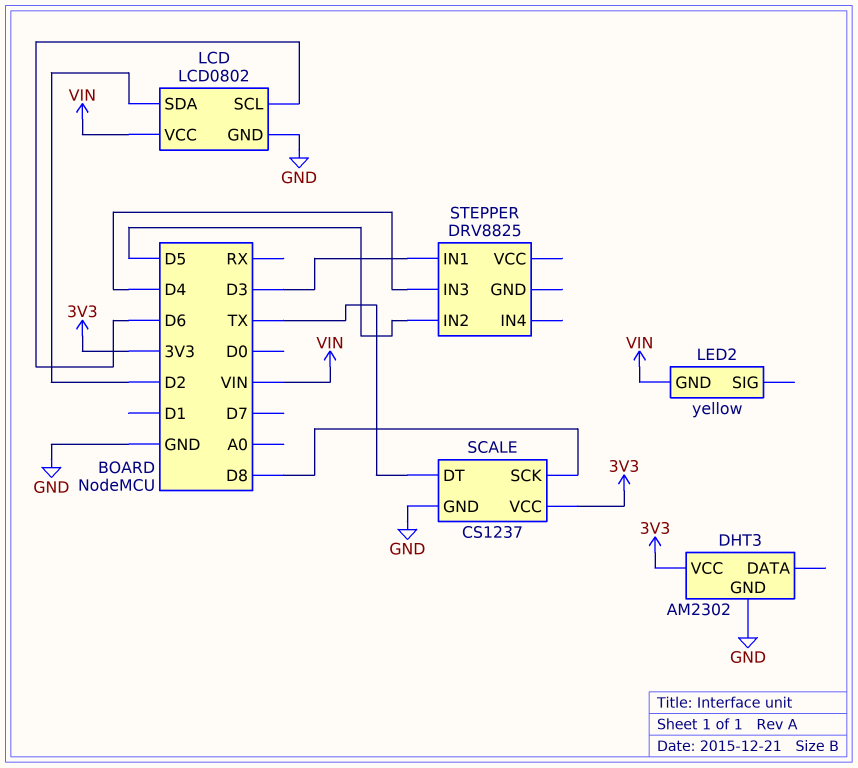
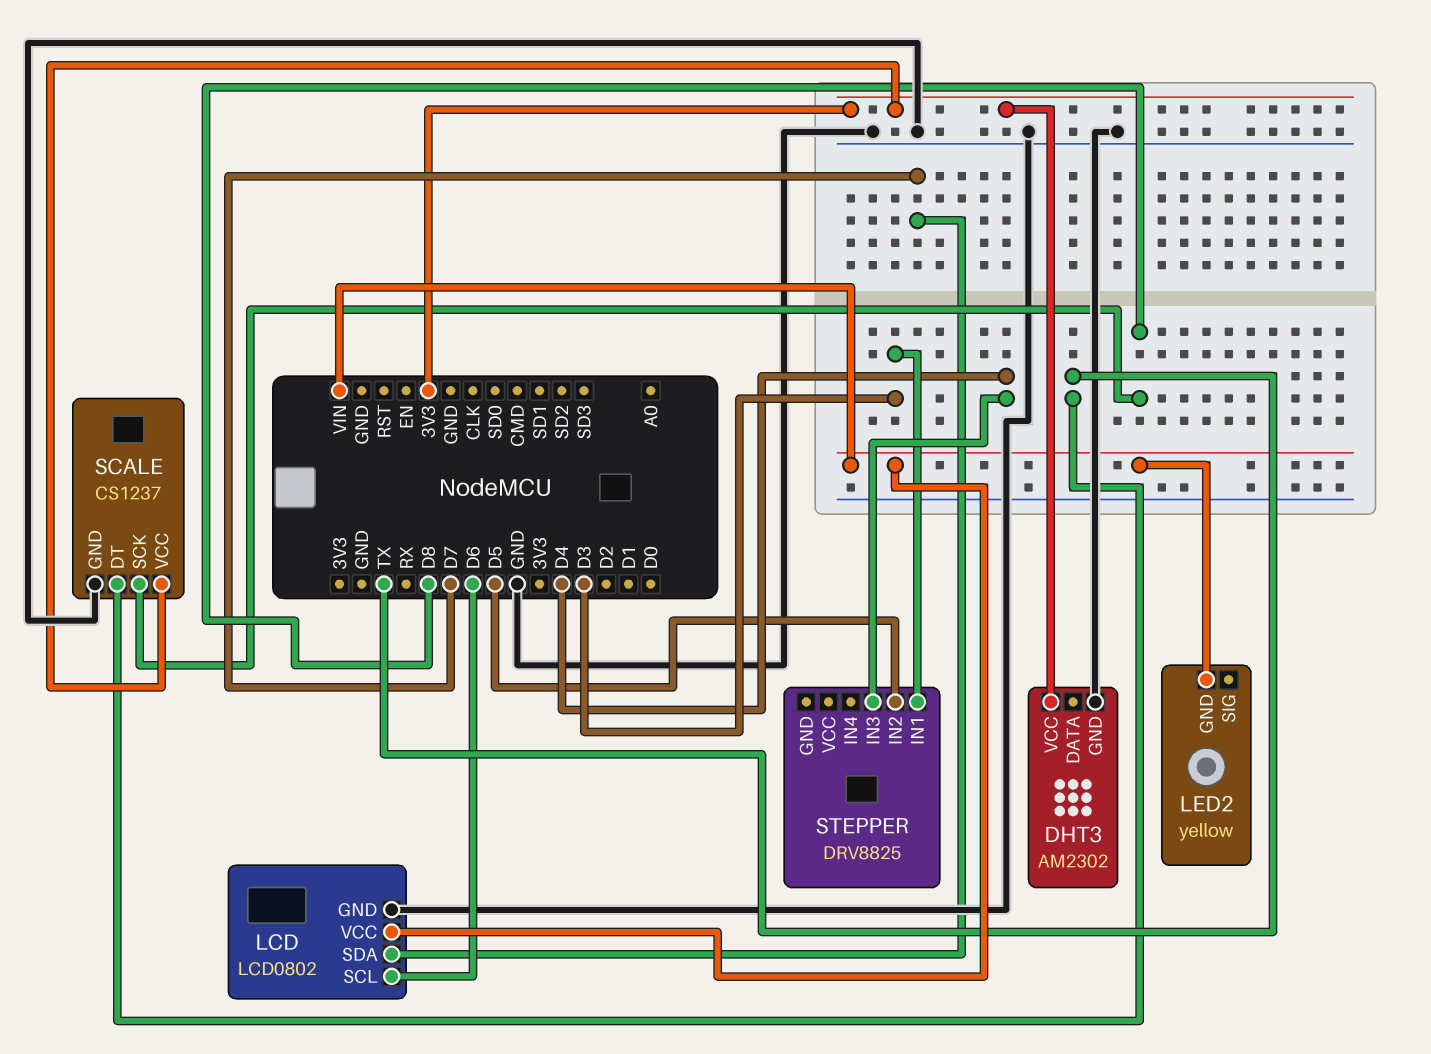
LCD pin SDA: D2 -> D7

